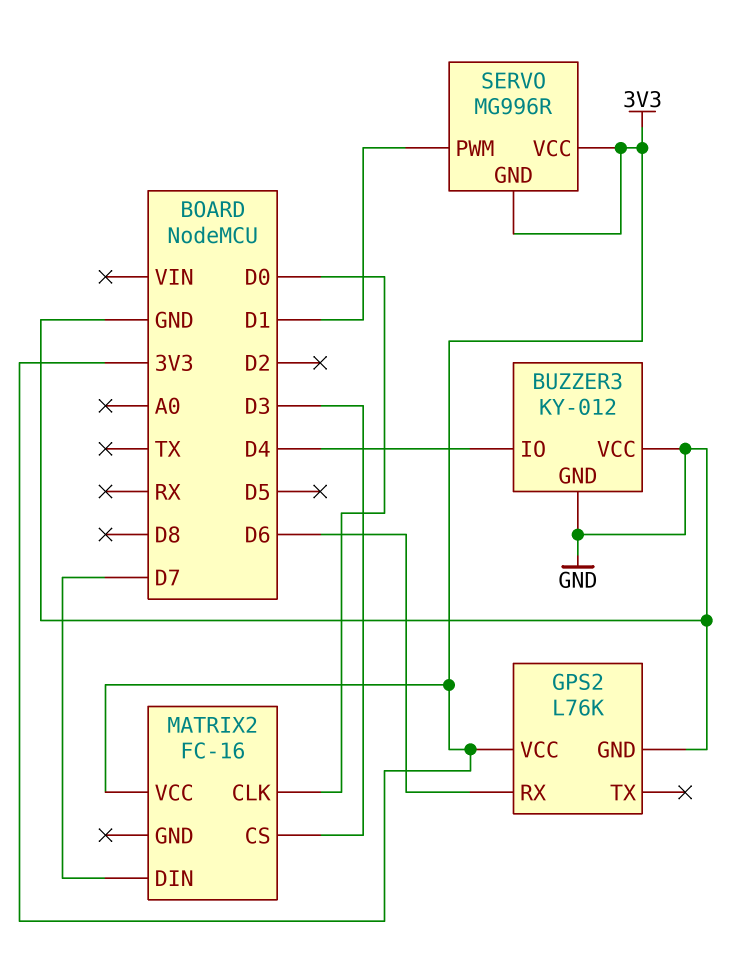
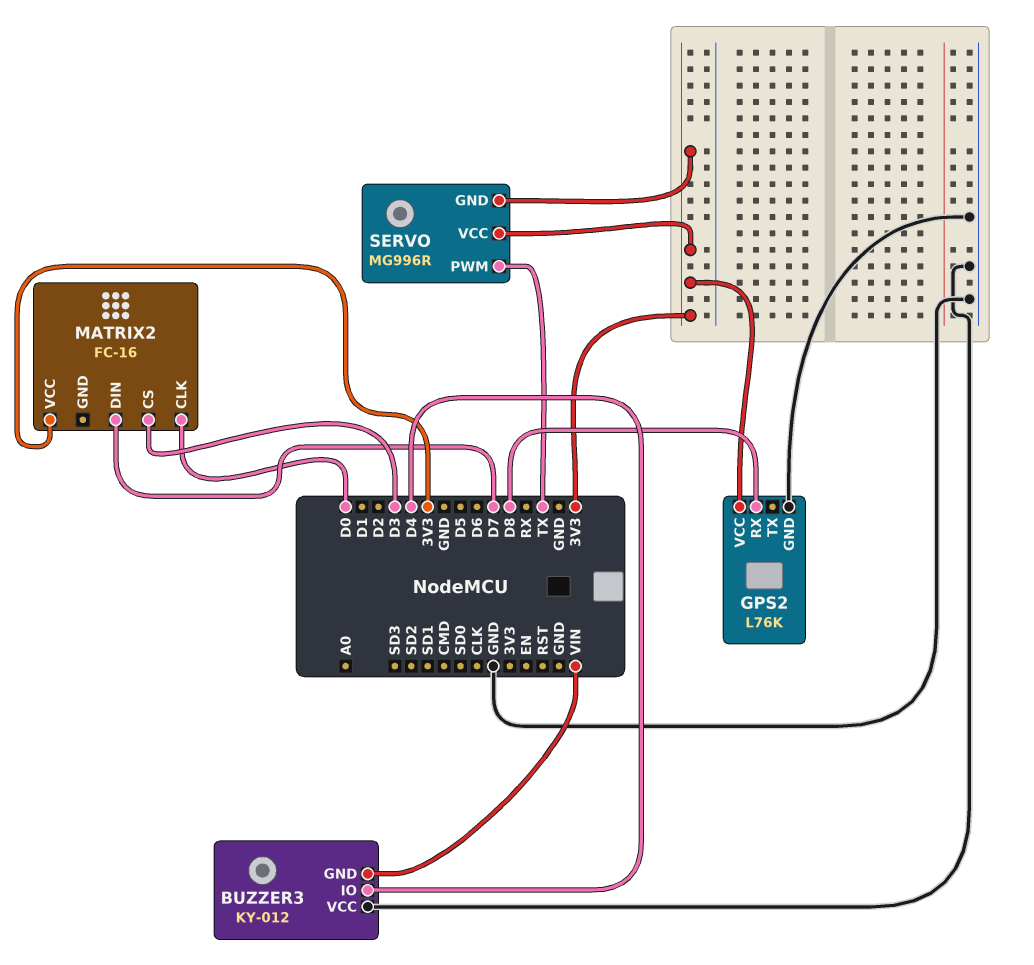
BUZZER3 pin GND: GND -> VIN
GPS2 pin RX: D6 -> D8
SERVO pin PWM: D1 -> TX

